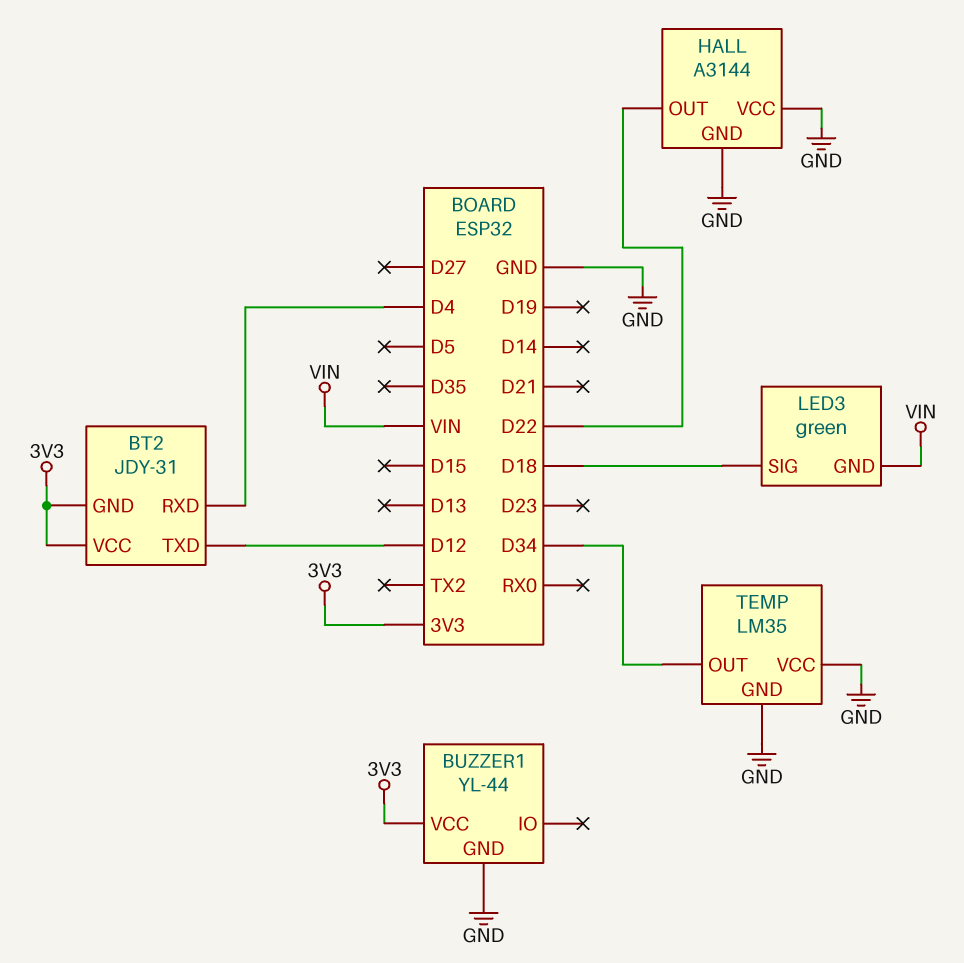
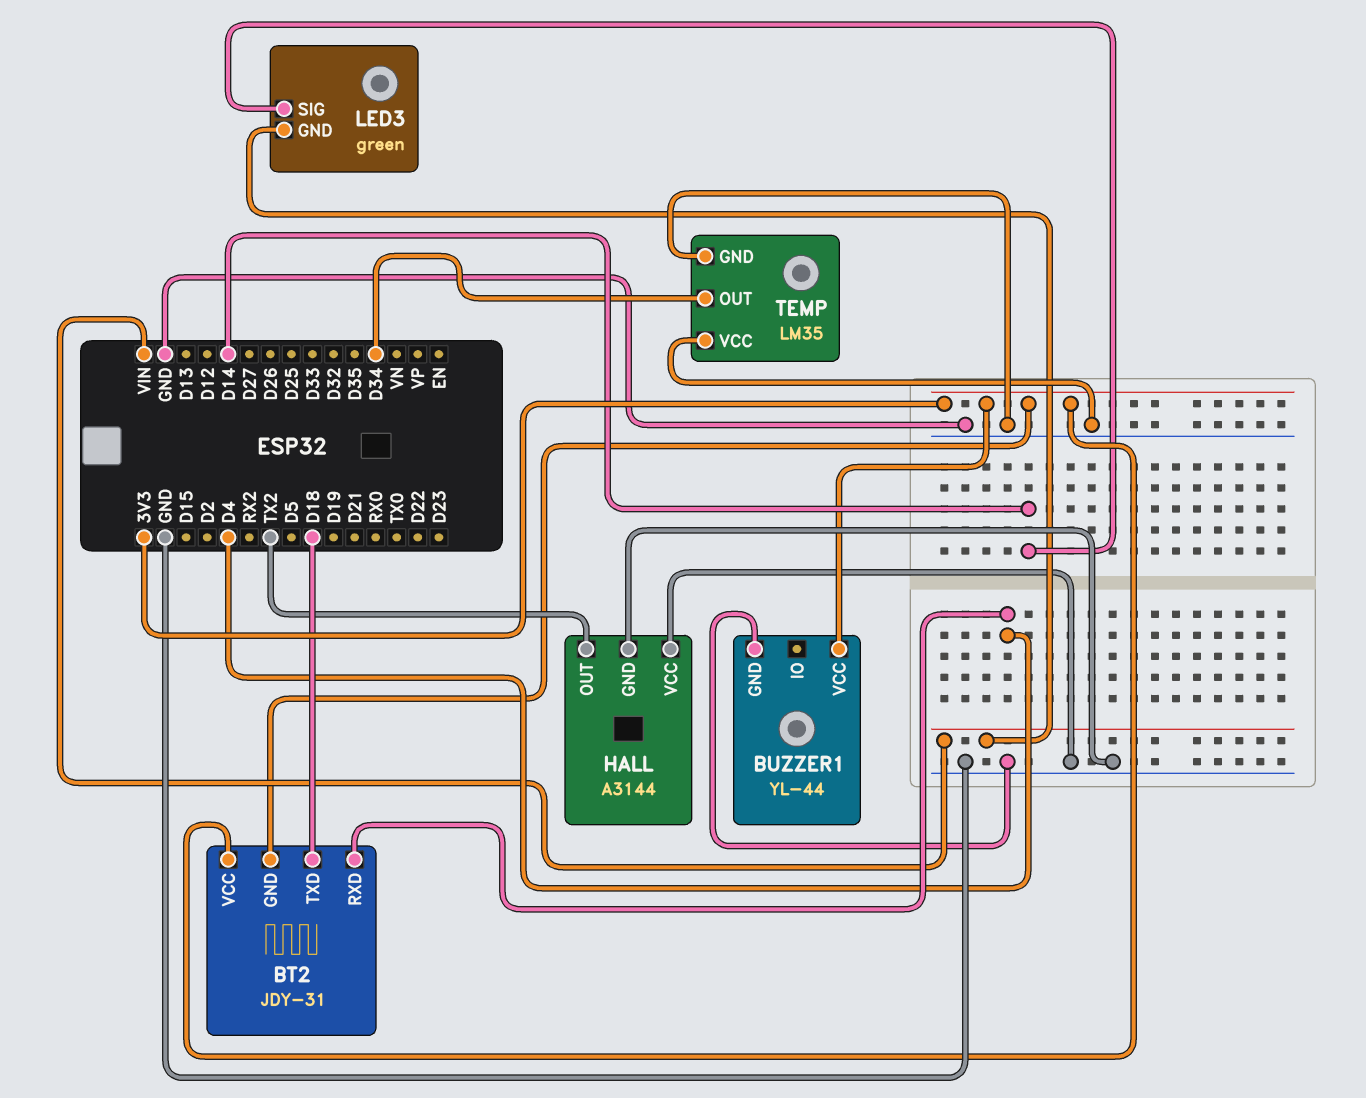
BT2 pin TXD: D12 -> D18
HALL pin OUT: D22 -> TX2
LED3 pin SIG: D18 -> D14

